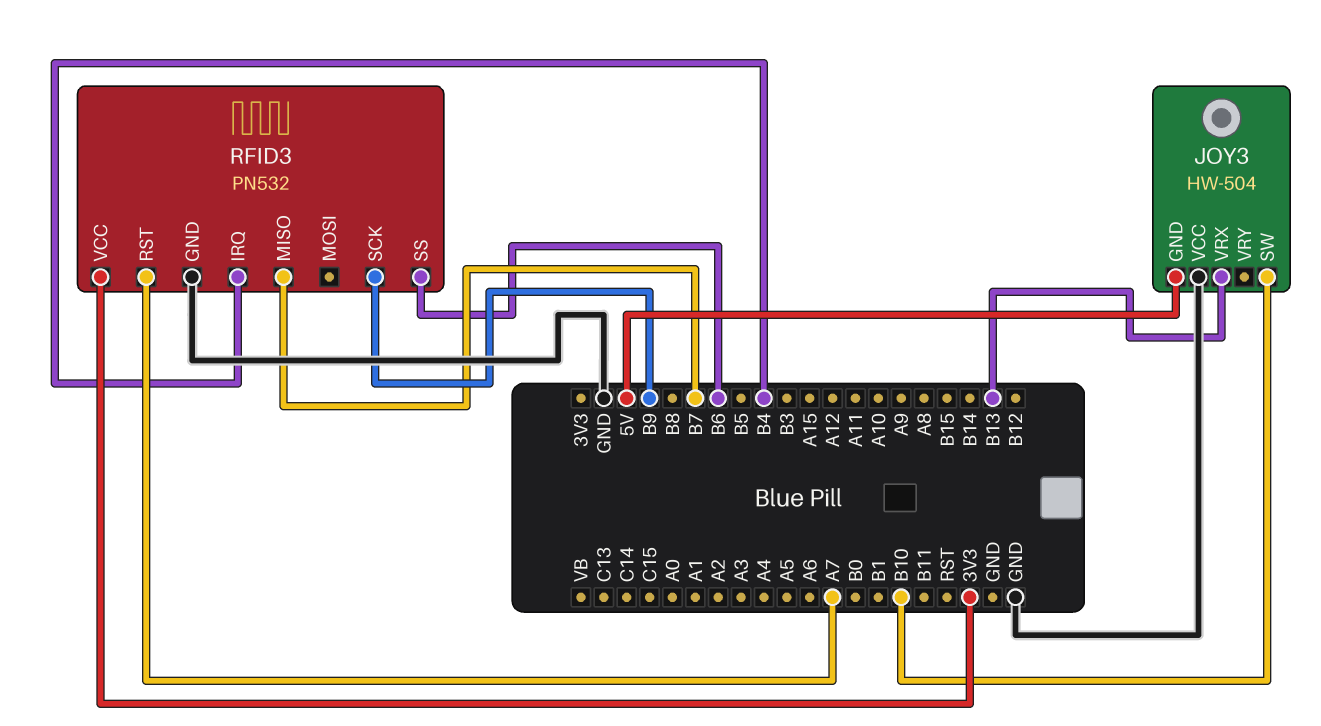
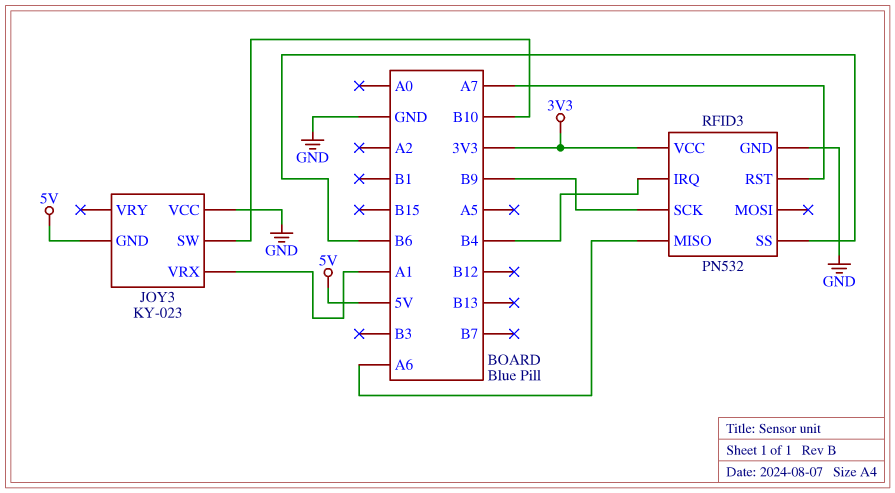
JOY3: HW-504 -> KY-023
JOY3 pin VRX: B13 -> A1
RFID3 pin MISO: B7 -> A6

